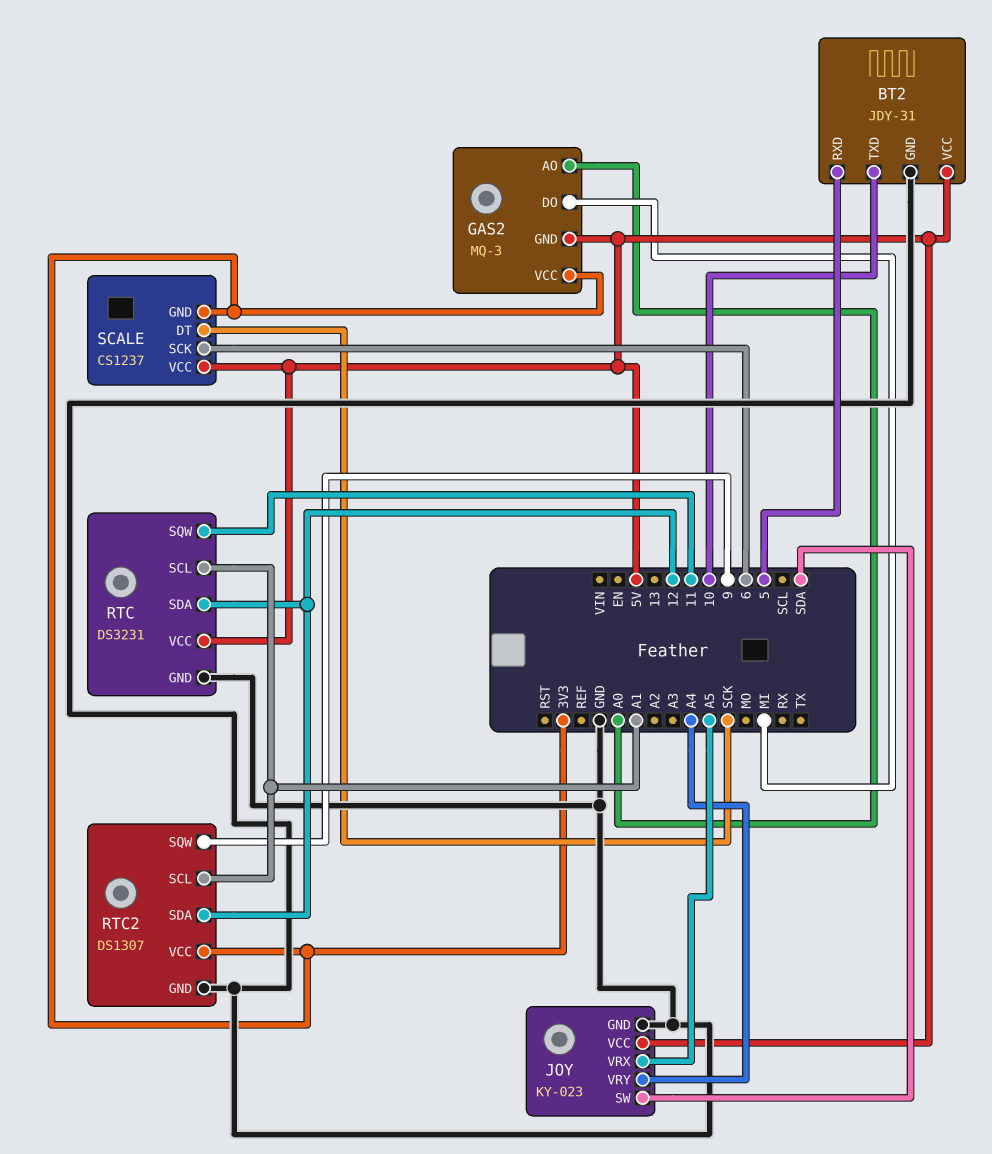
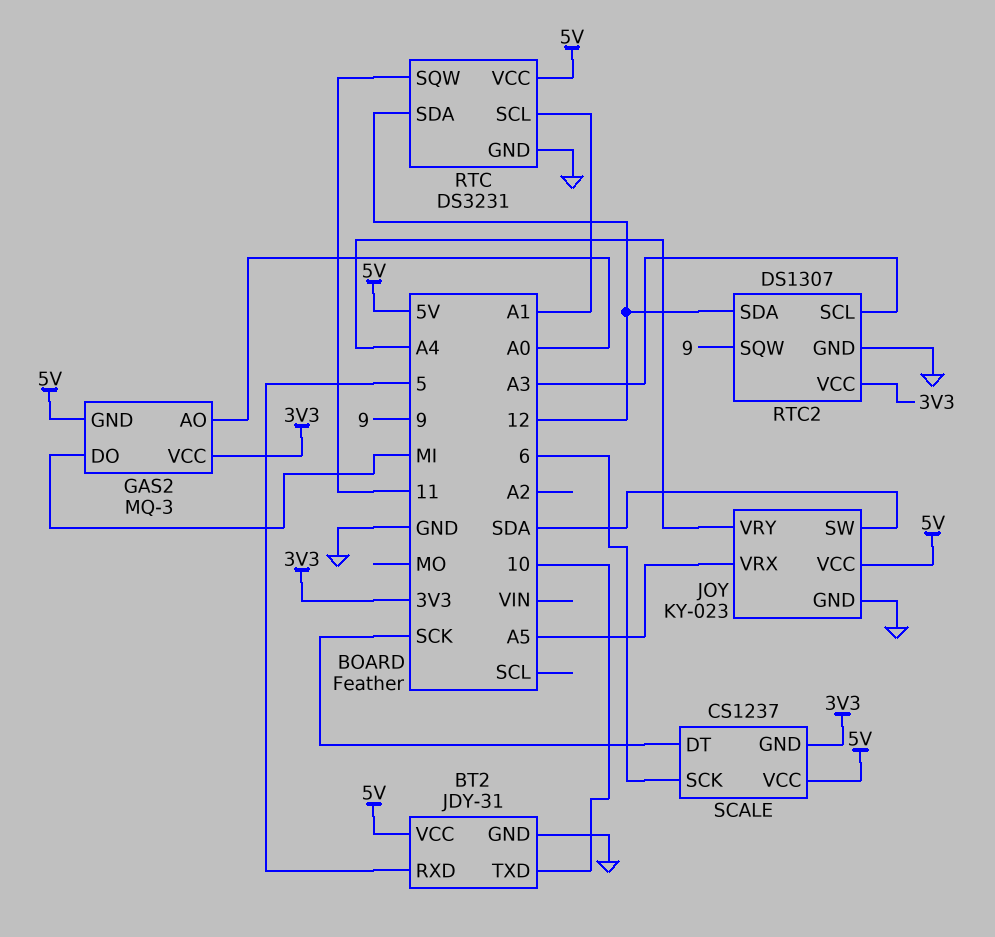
RTC2 pin SCL: A1 -> A3

